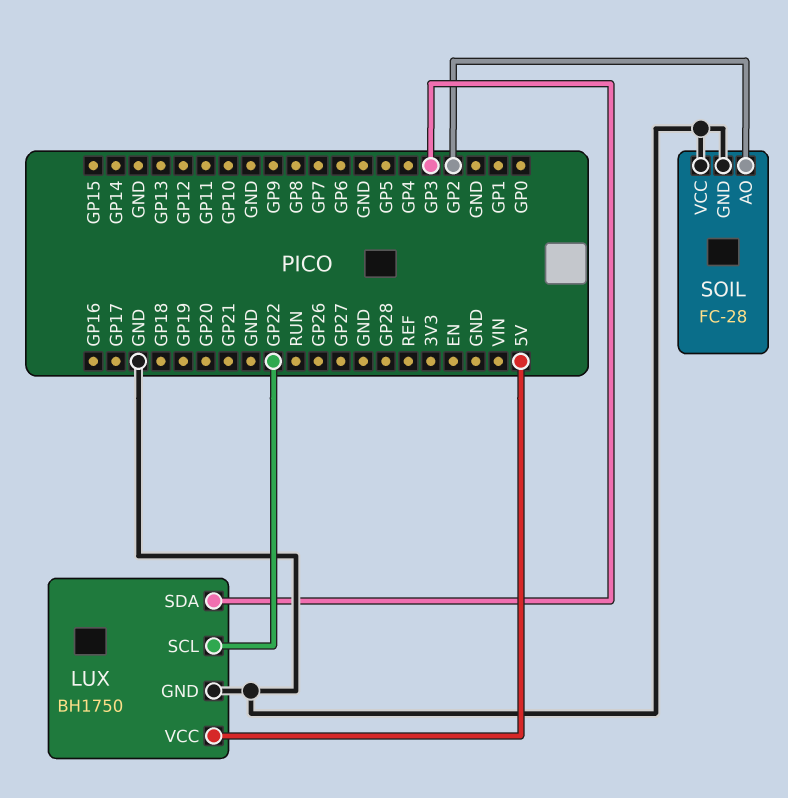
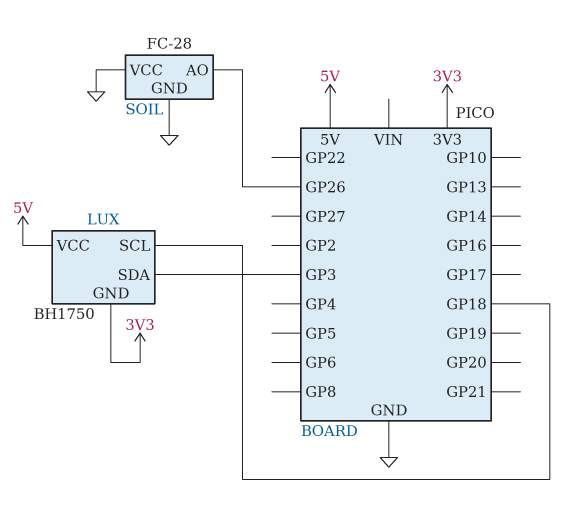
LUX pin GND: GND -> 3V3
LUX pin SCL: GP22 -> GP18
SOIL pin AO: GP2 -> GP26

